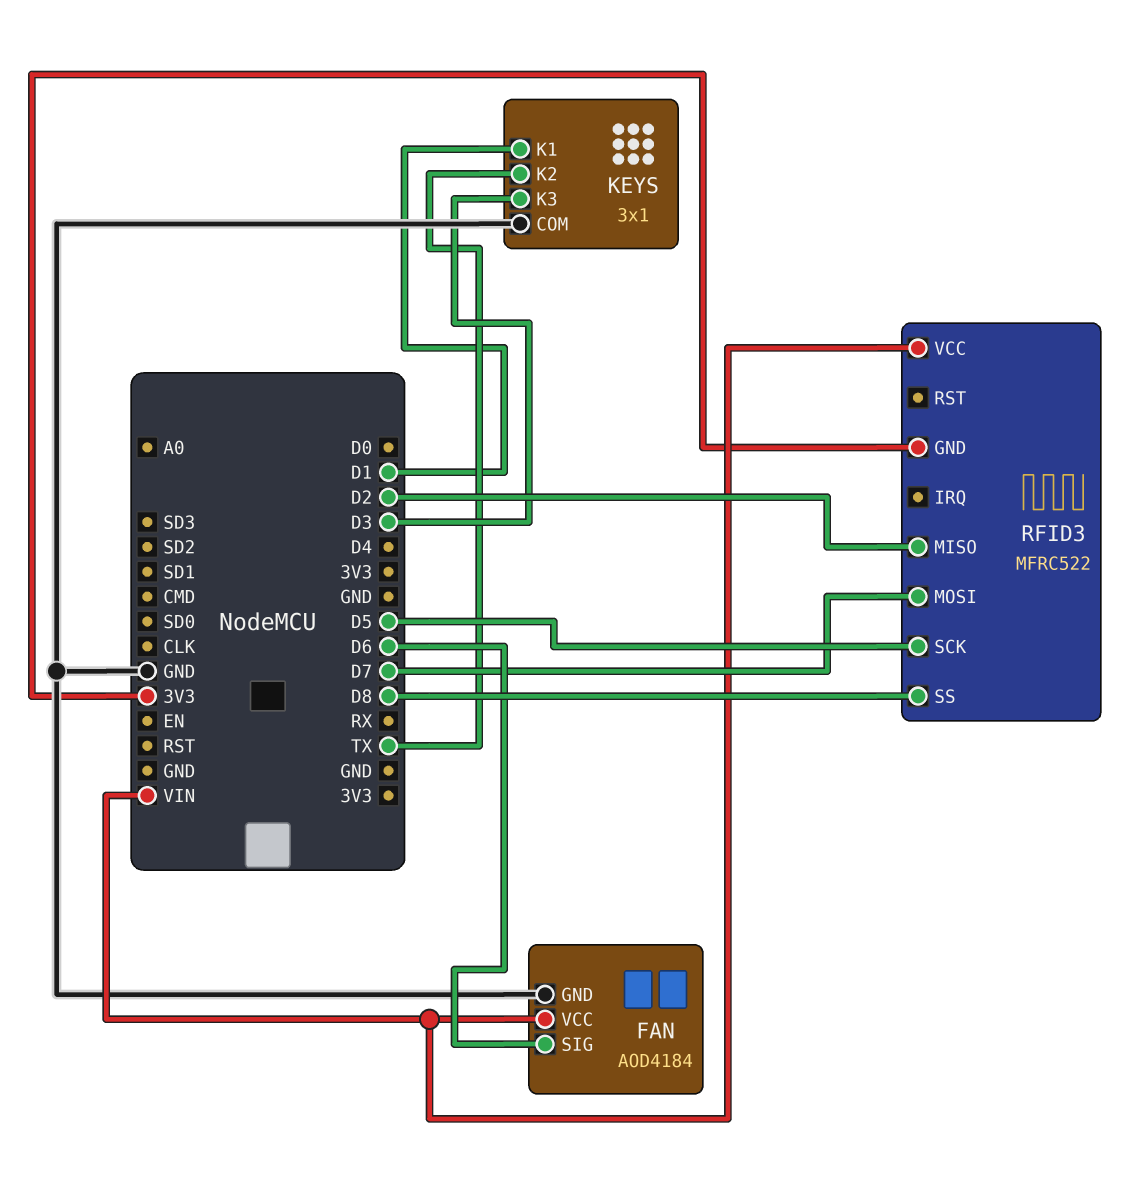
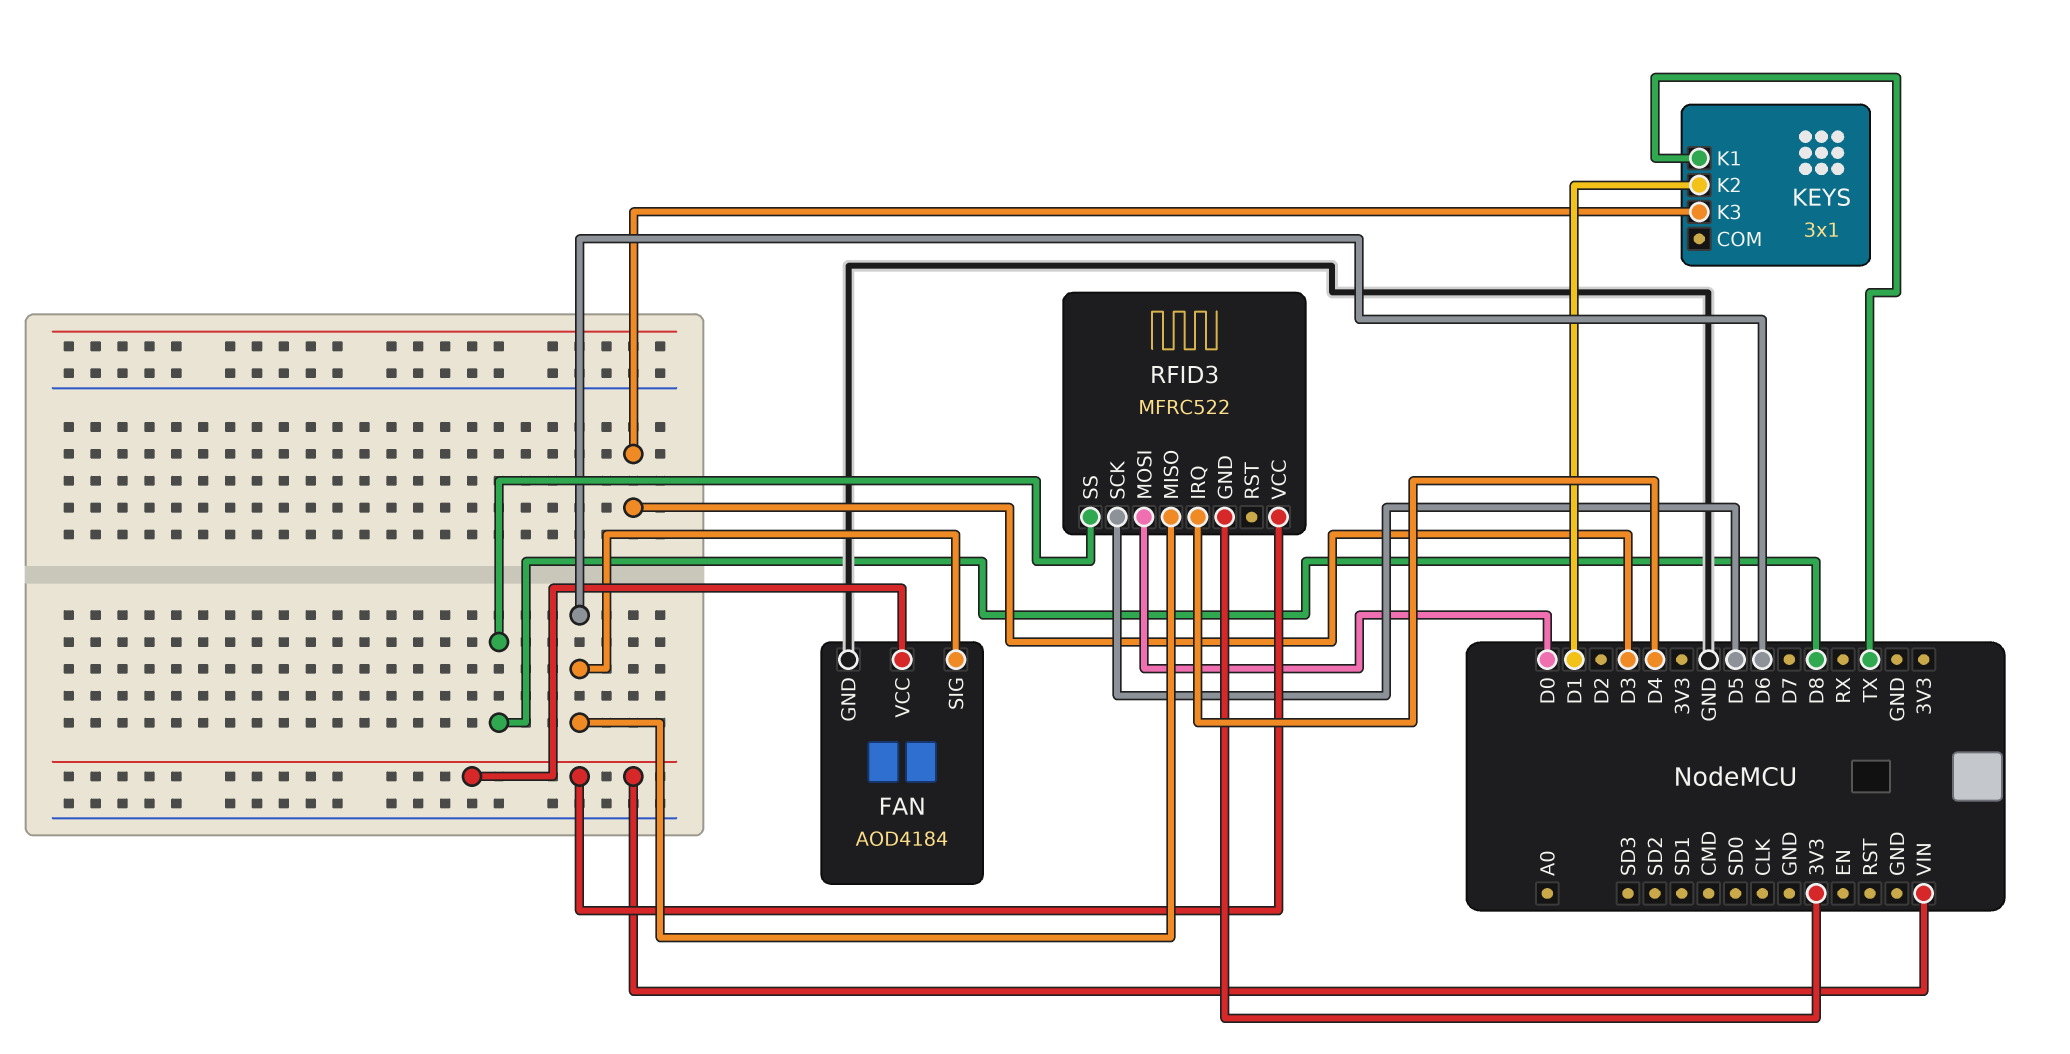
KEYS pin COM: GND -> none
KEYS pin K1: D1 -> TX
KEYS pin K2: TX -> D1
RFID3 pin IRQ: none -> D4
RFID3 pin MISO: D2 -> D6
RFID3 pin MOSI: D7 -> D0

